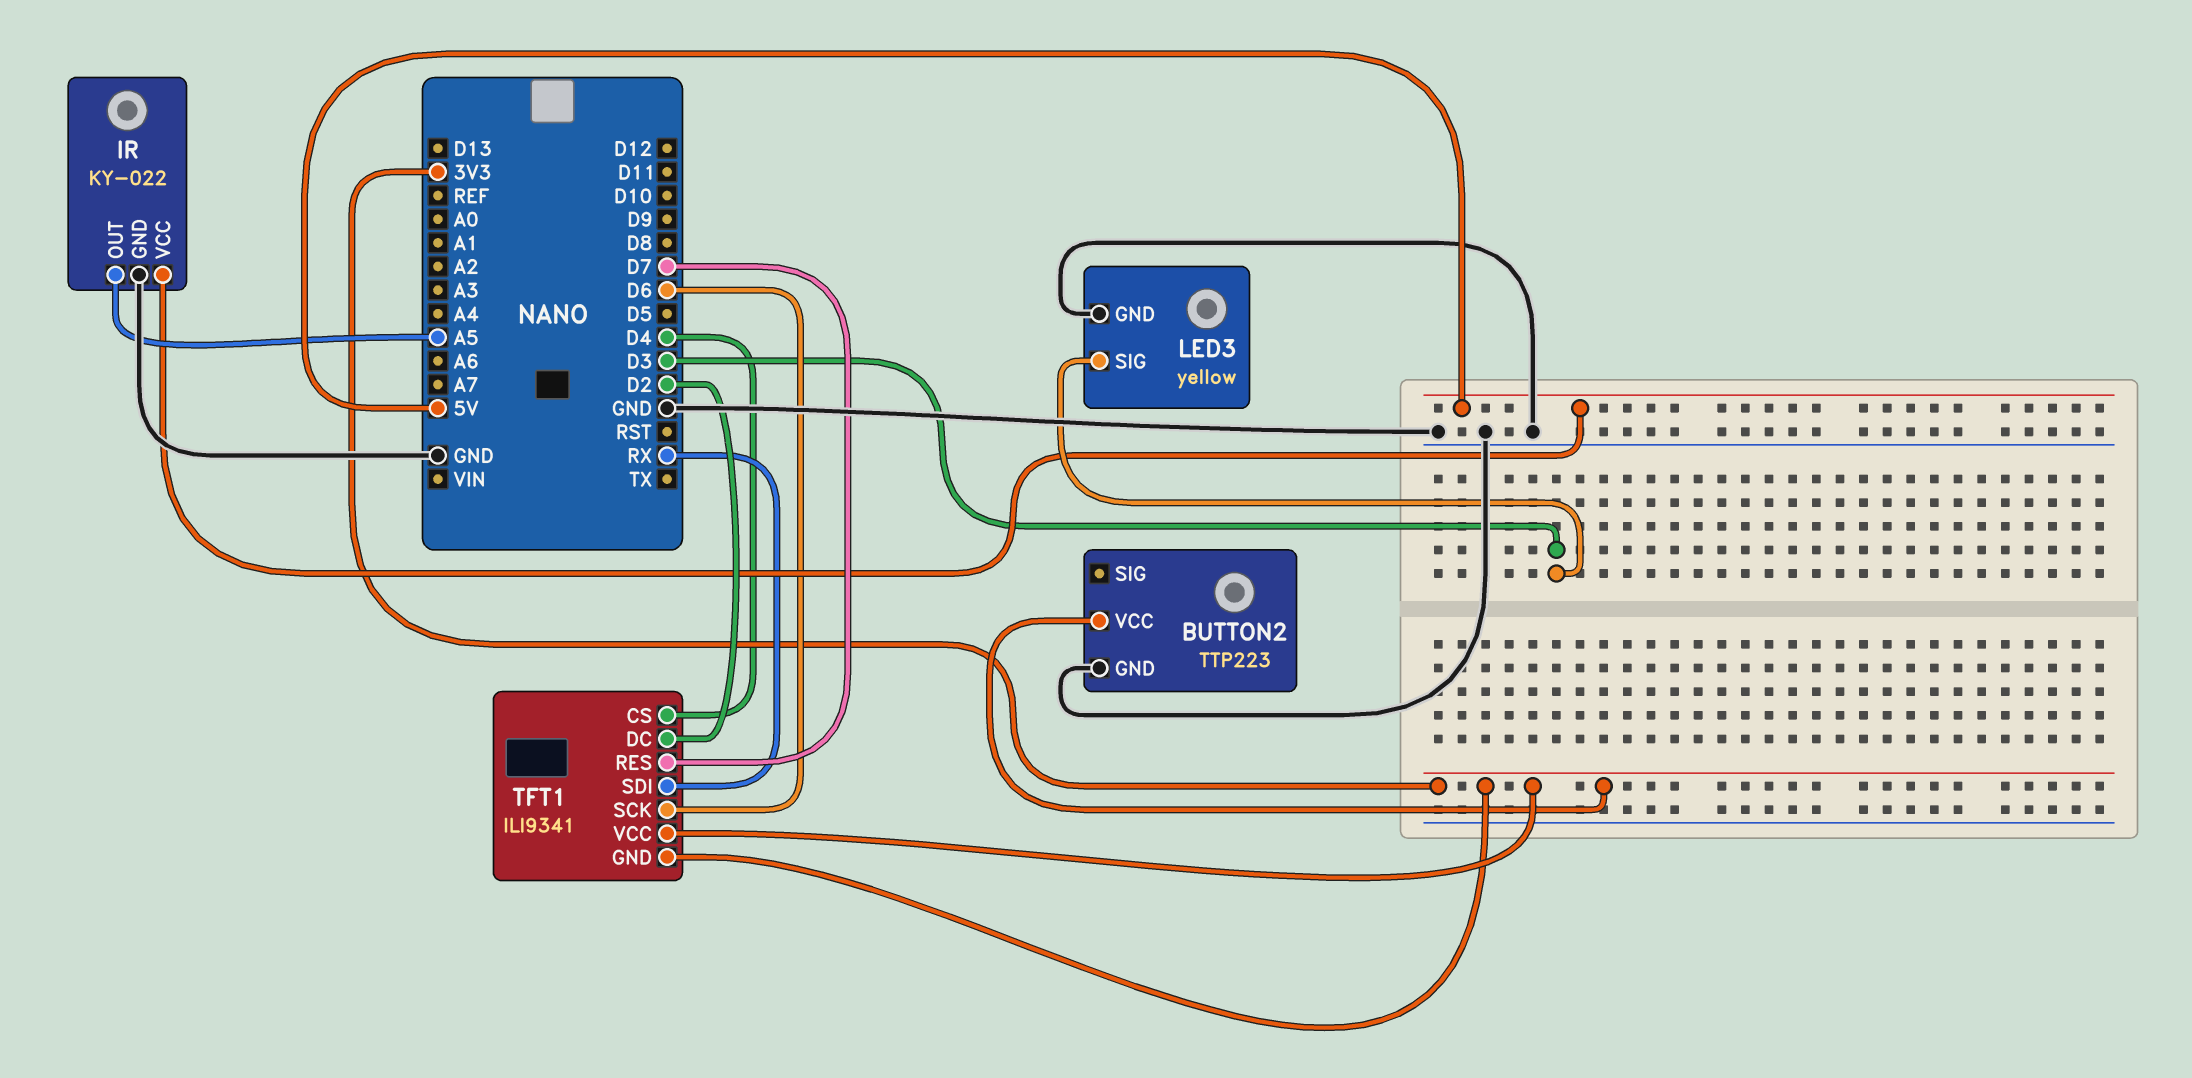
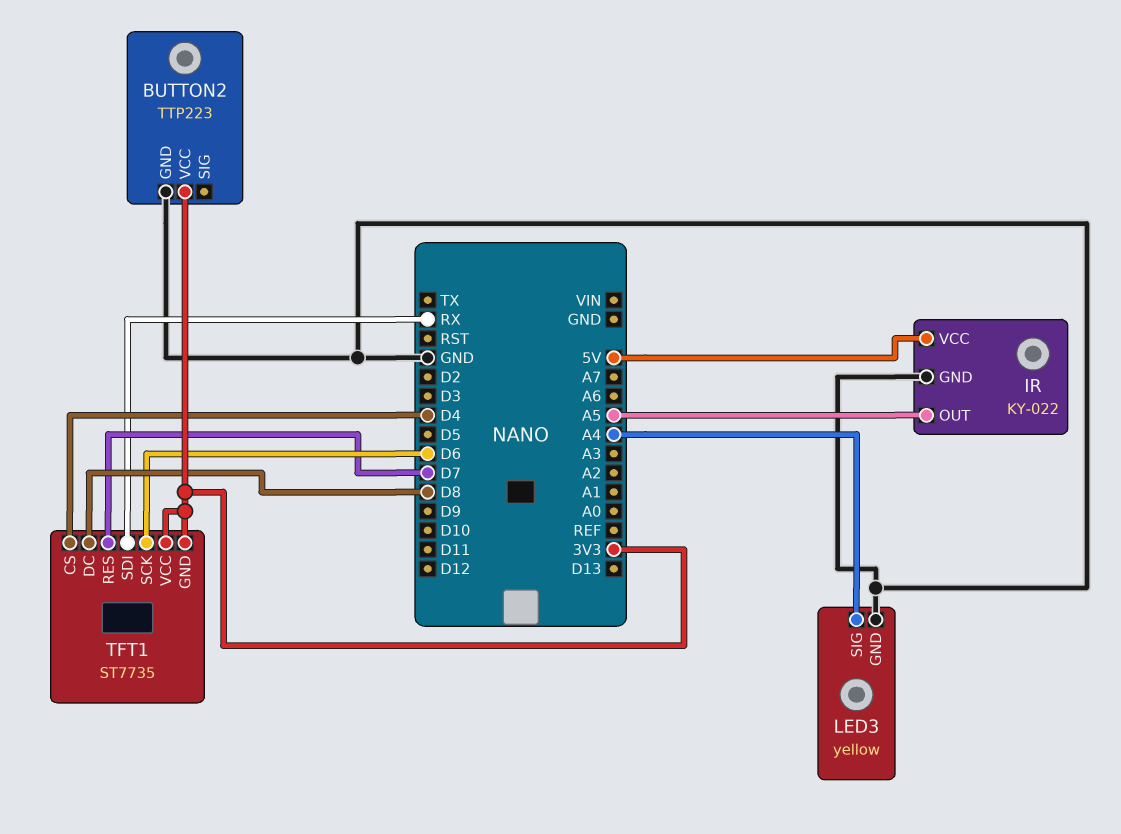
LED3 pin SIG: D3 -> A4
TFT1: ILI9341 -> ST7735
TFT1 pin DC: D2 -> D8

